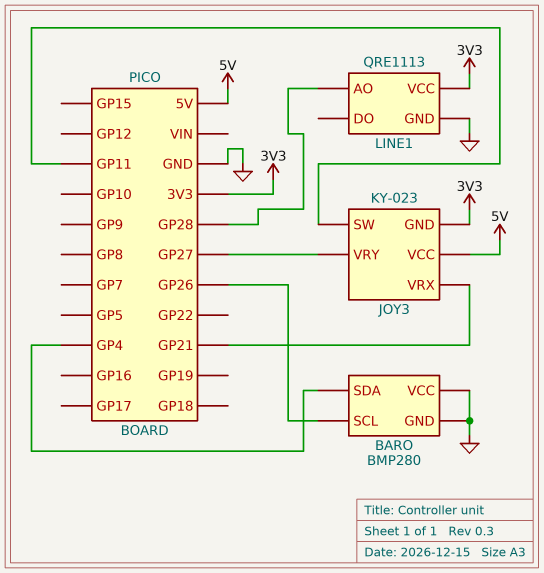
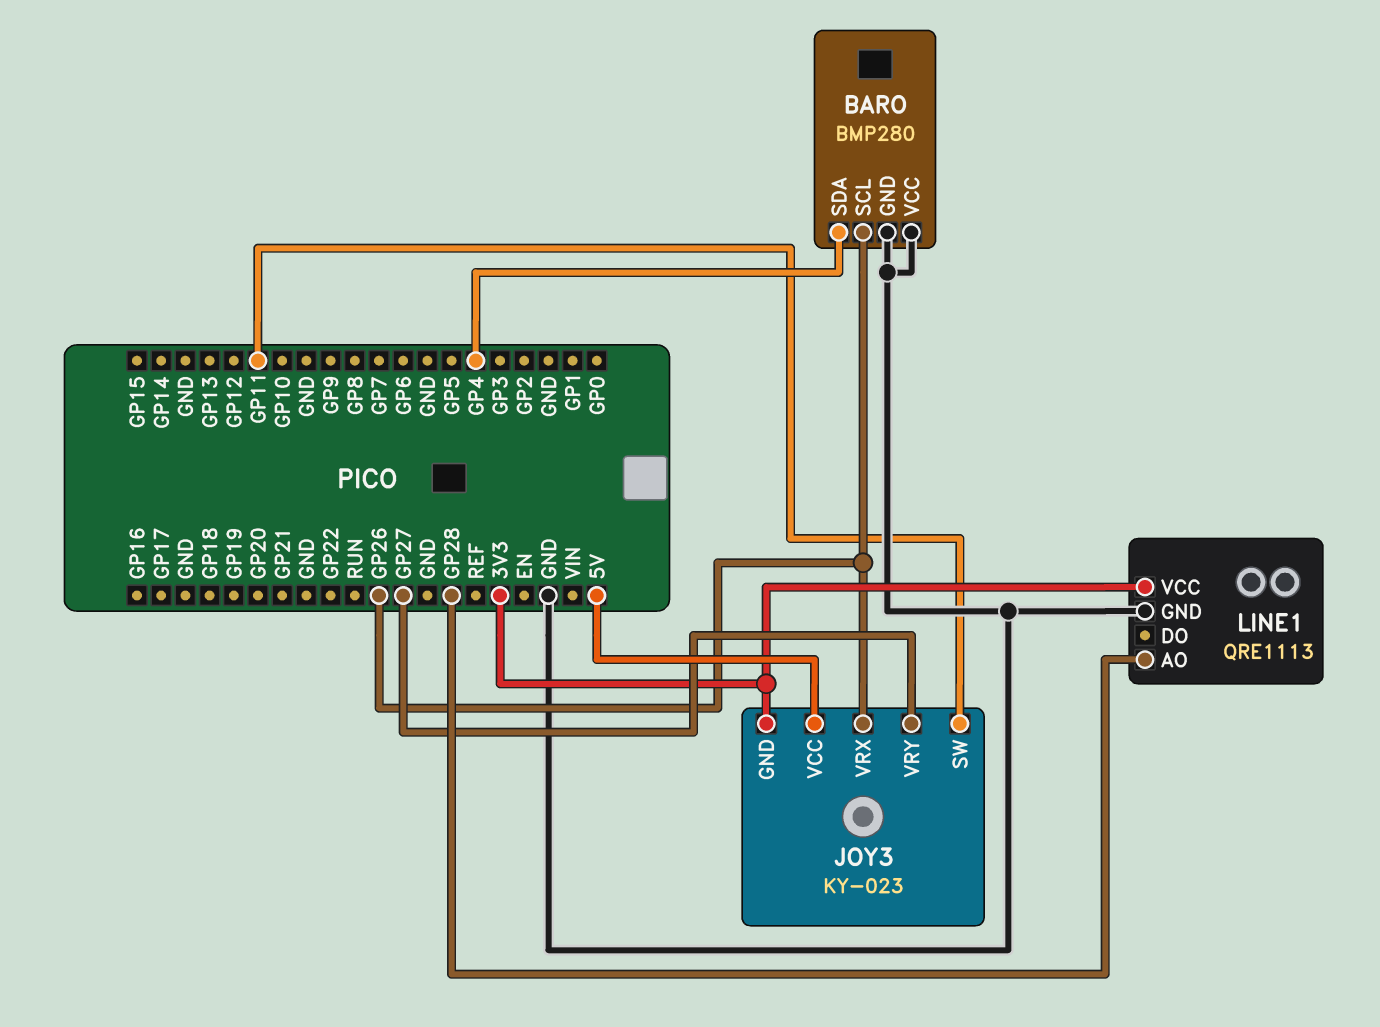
JOY3 pin VRX: GP21 -> GP26

